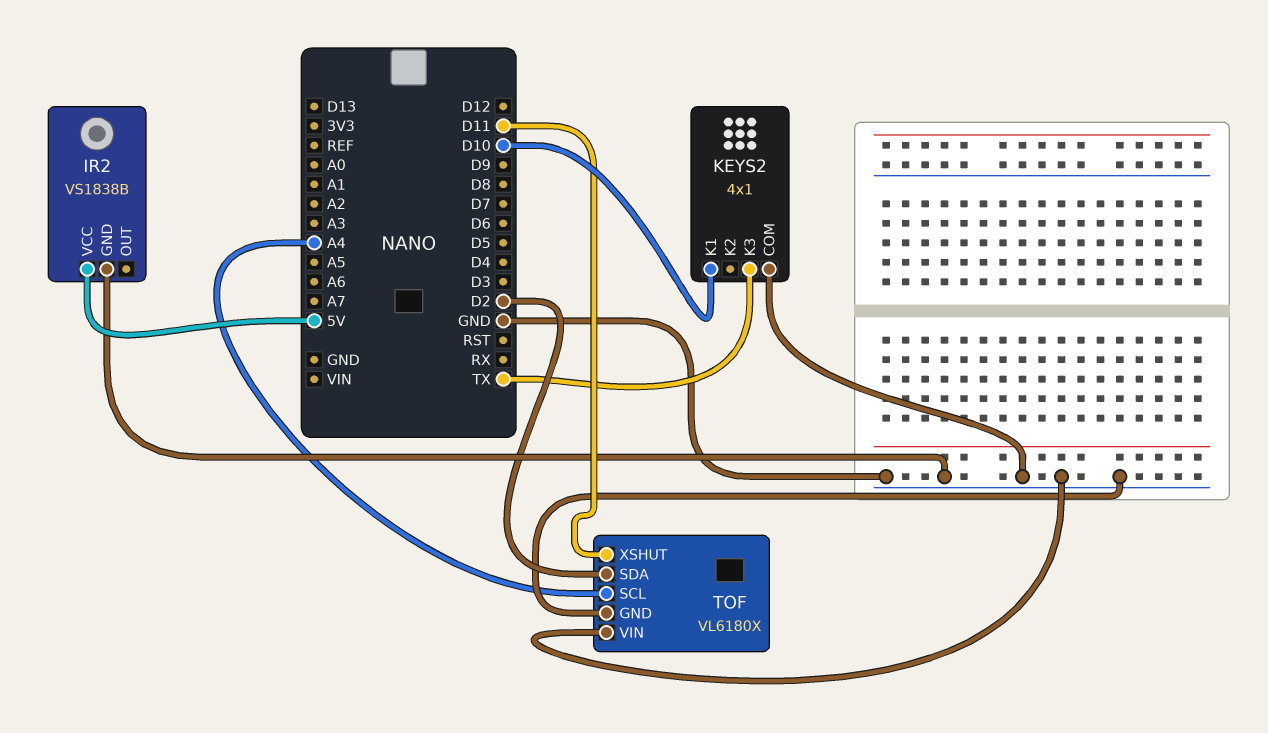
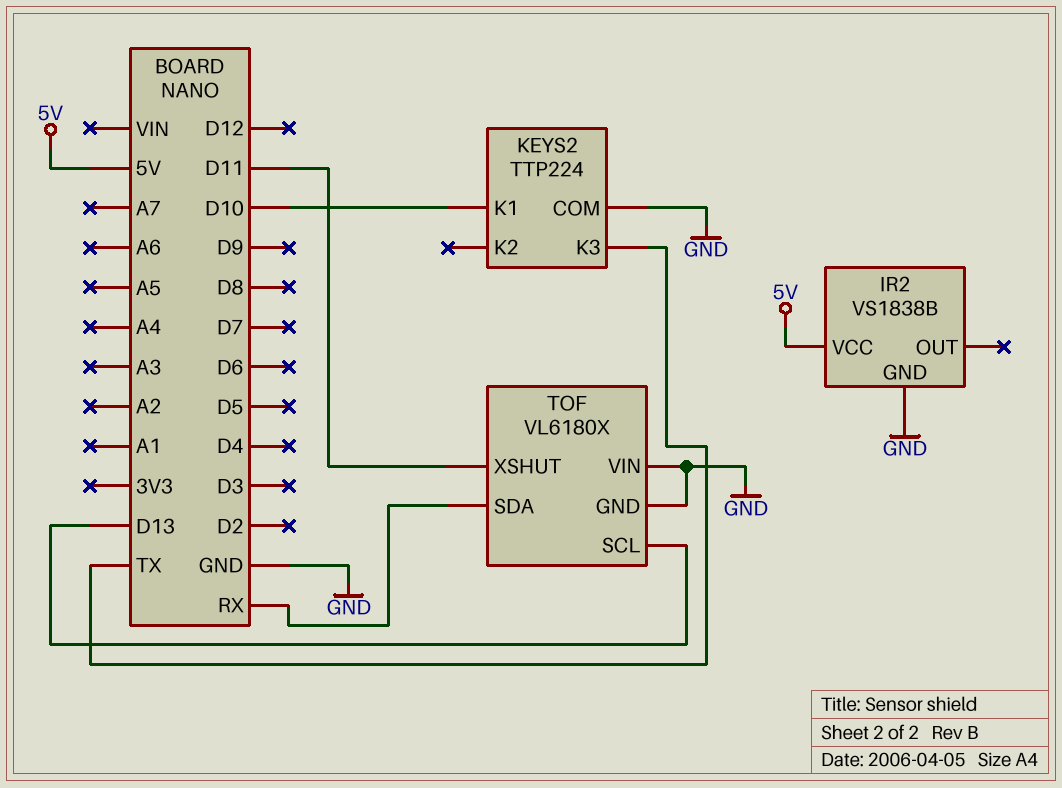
KEYS2: 4x1 -> TTP224
TOF pin SCL: A4 -> D13
TOF pin SDA: D2 -> RX

